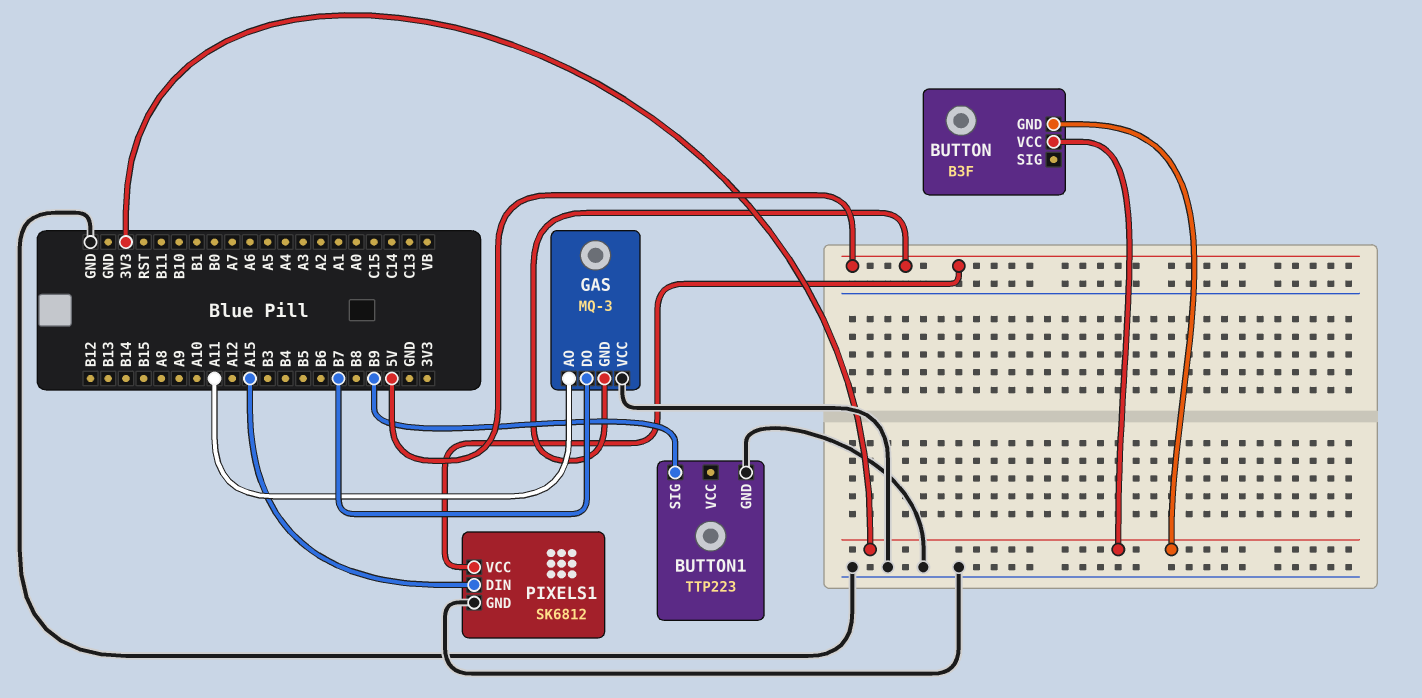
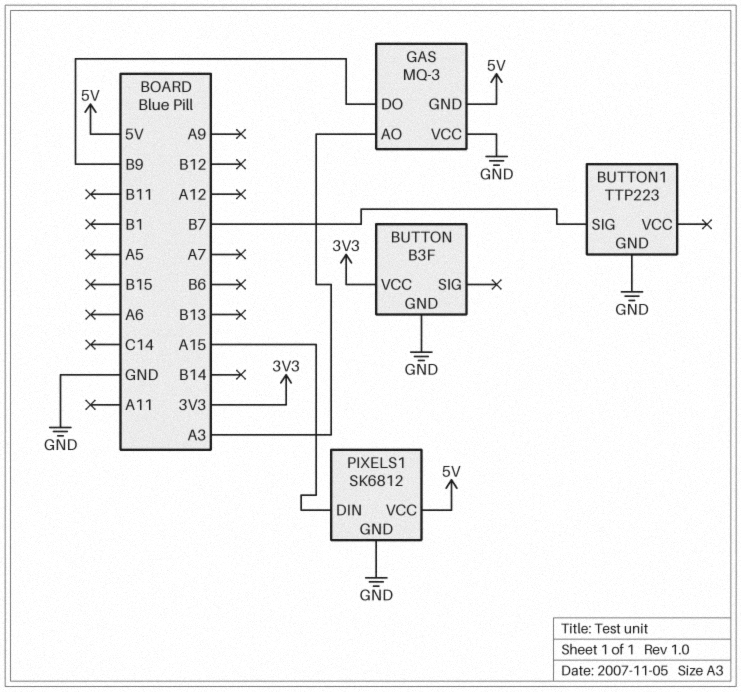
BUTTON pin GND: 3V3 -> GND
BUTTON1 pin SIG: B9 -> B7
GAS pin AO: A11 -> A3
GAS pin DO: B7 -> B9

